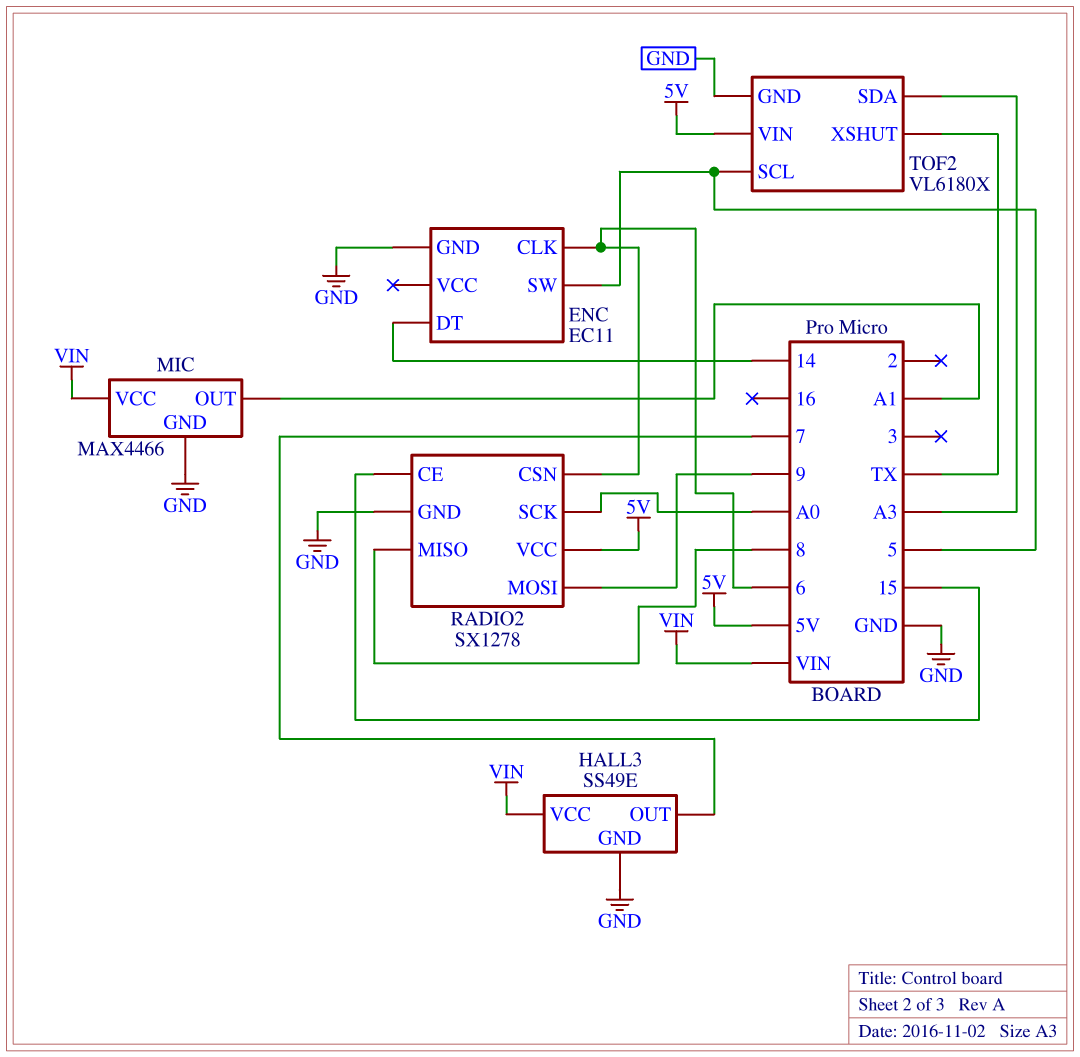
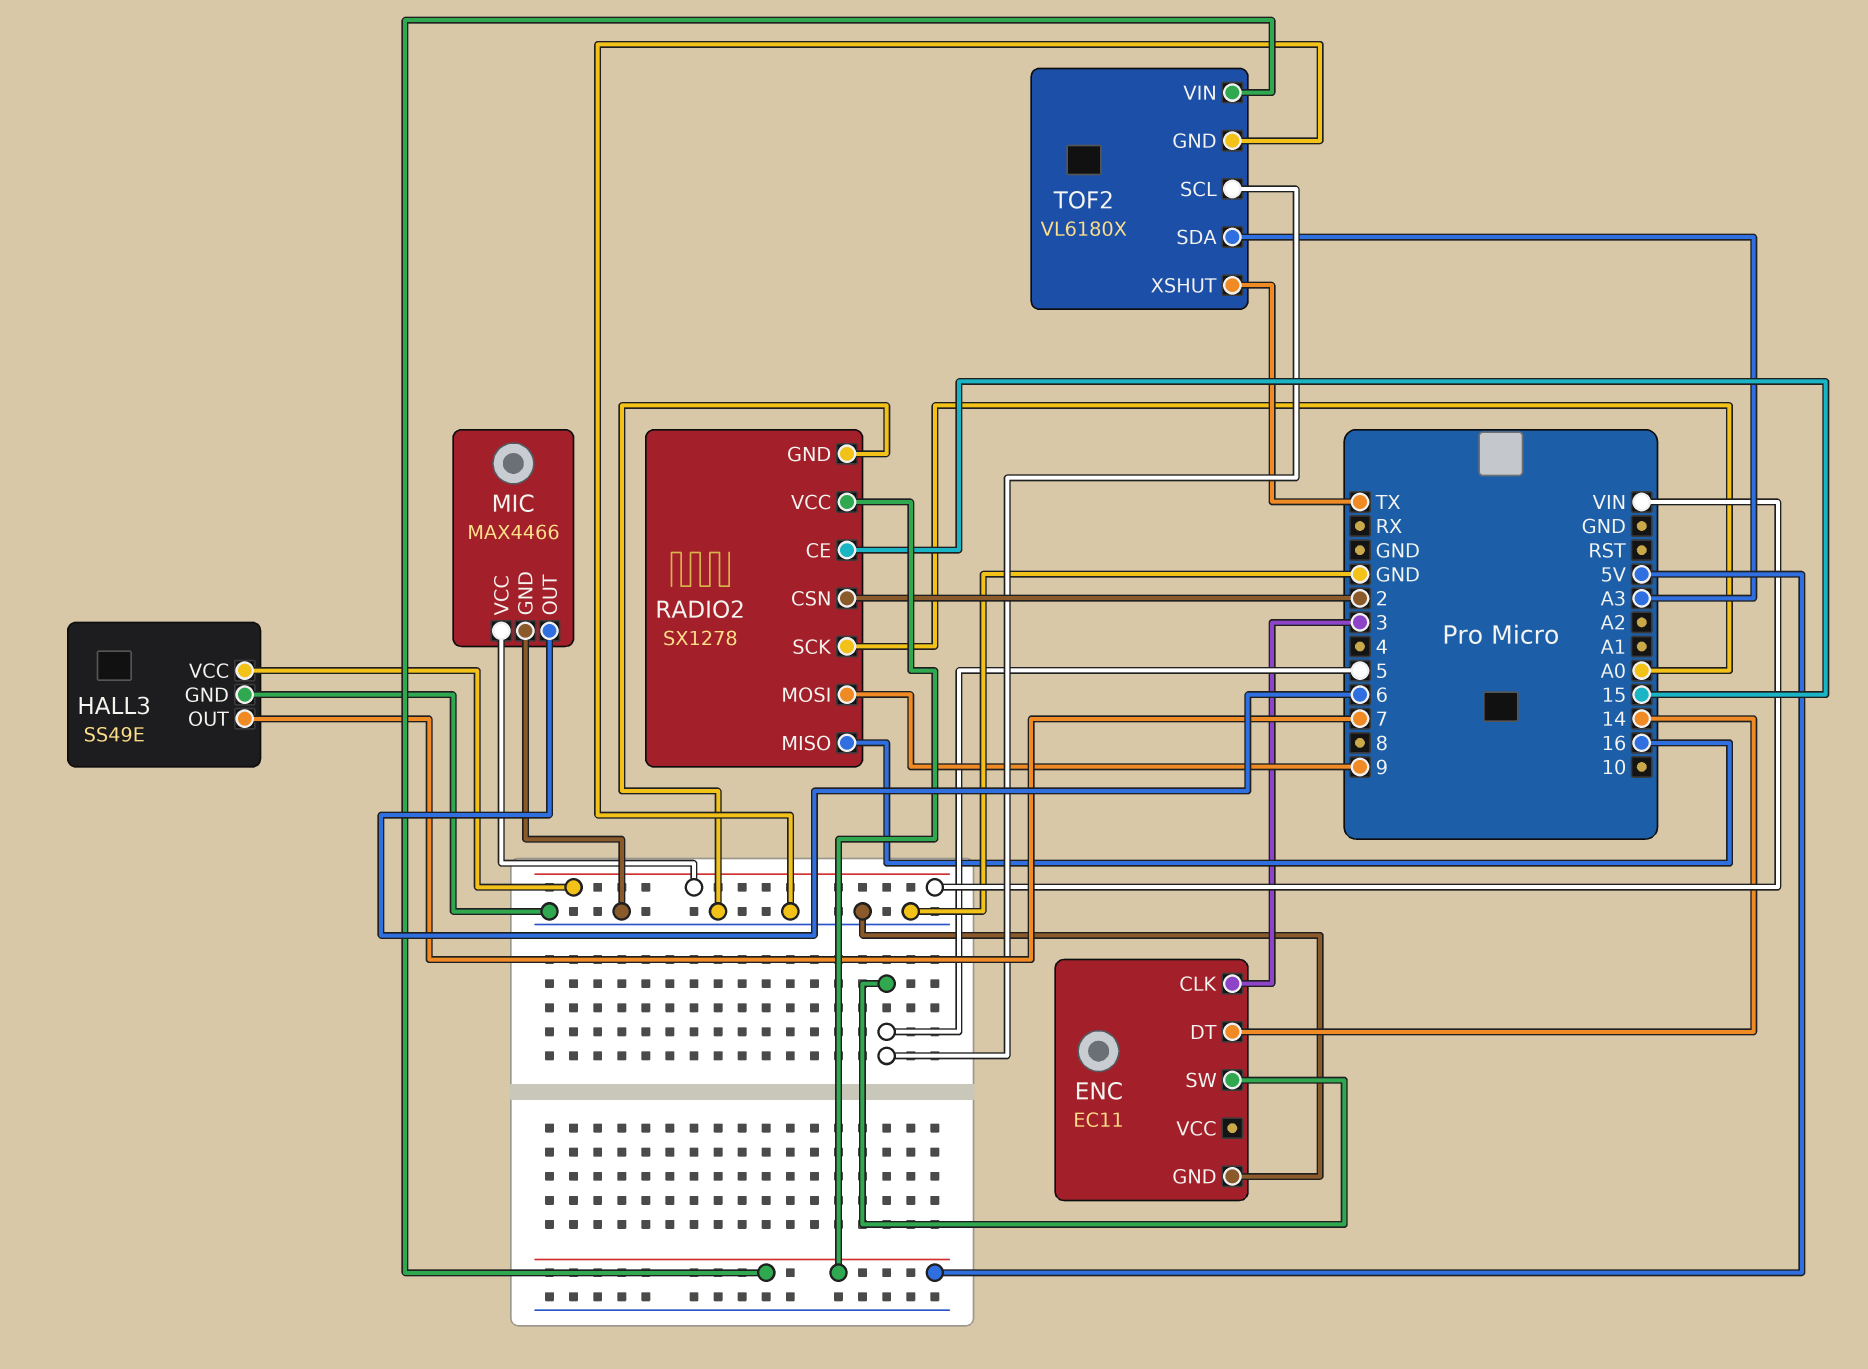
ENC pin CLK: 6 -> 3
MIC pin OUT: A1 -> 6
RADIO2 pin CSN: 6 -> 2
RADIO2 pin MISO: 8 -> 16

